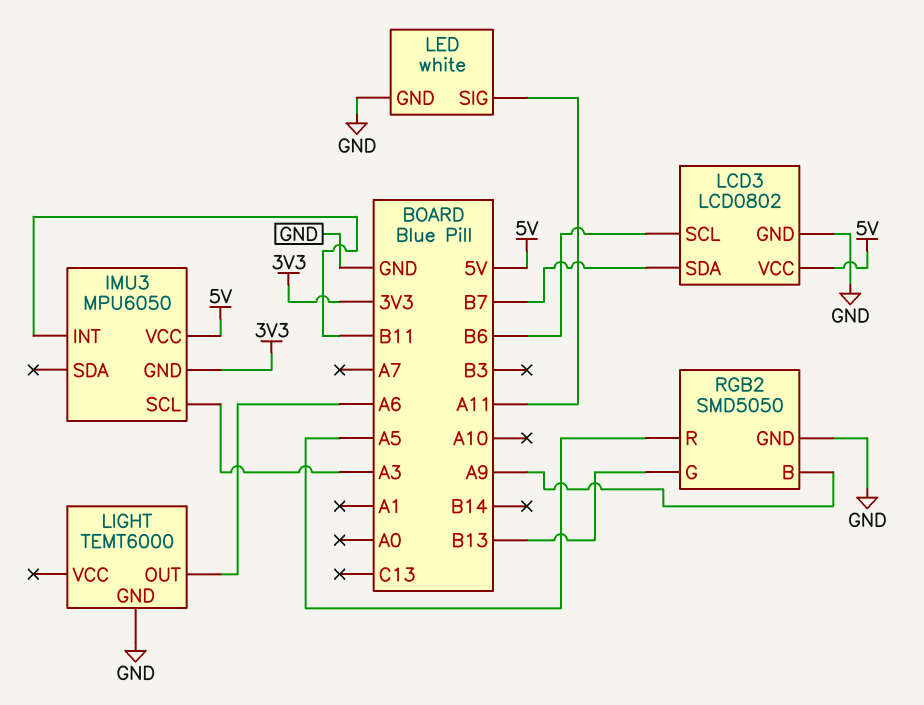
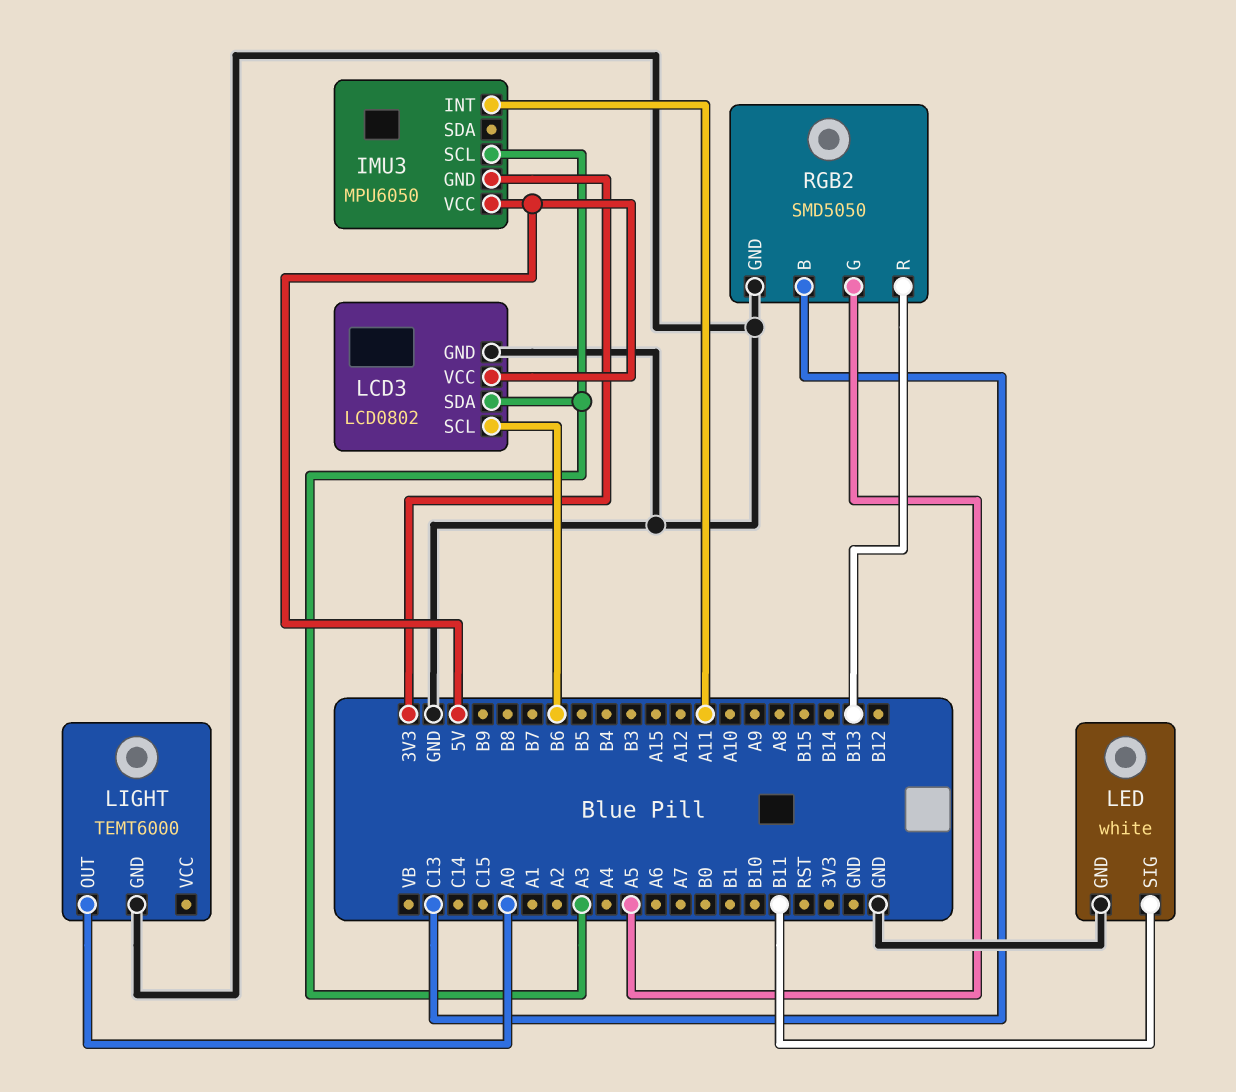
IMU3 pin INT: B11 -> A11
LCD3 pin SDA: B7 -> A3
LED pin SIG: A11 -> B11
LIGHT pin OUT: A6 -> A0
RGB2 pin B: A9 -> C13
RGB2 pin G: B13 -> A5
RGB2 pin R: A5 -> B13

